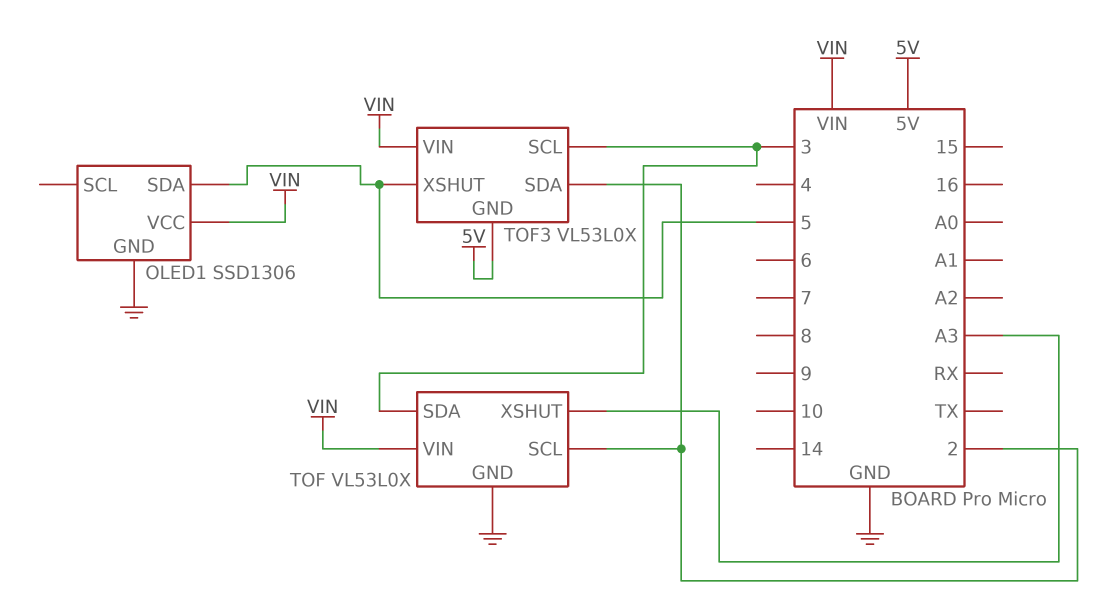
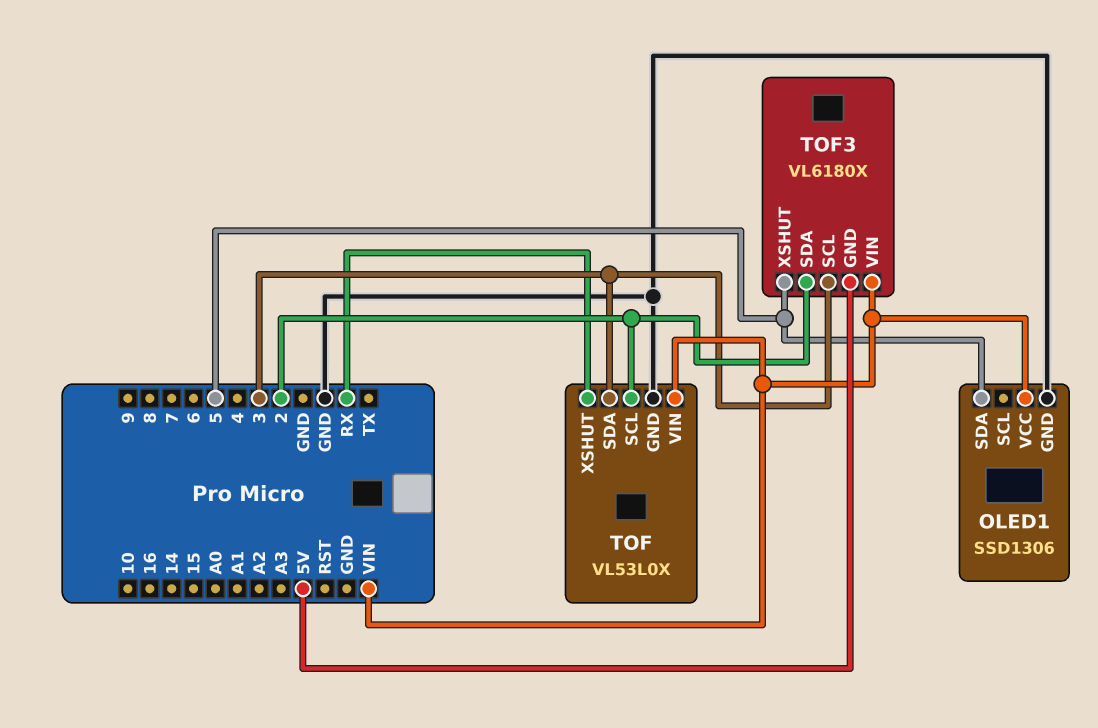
TOF pin XSHUT: A3 -> RX
TOF3: VL53L0X -> VL6180X

